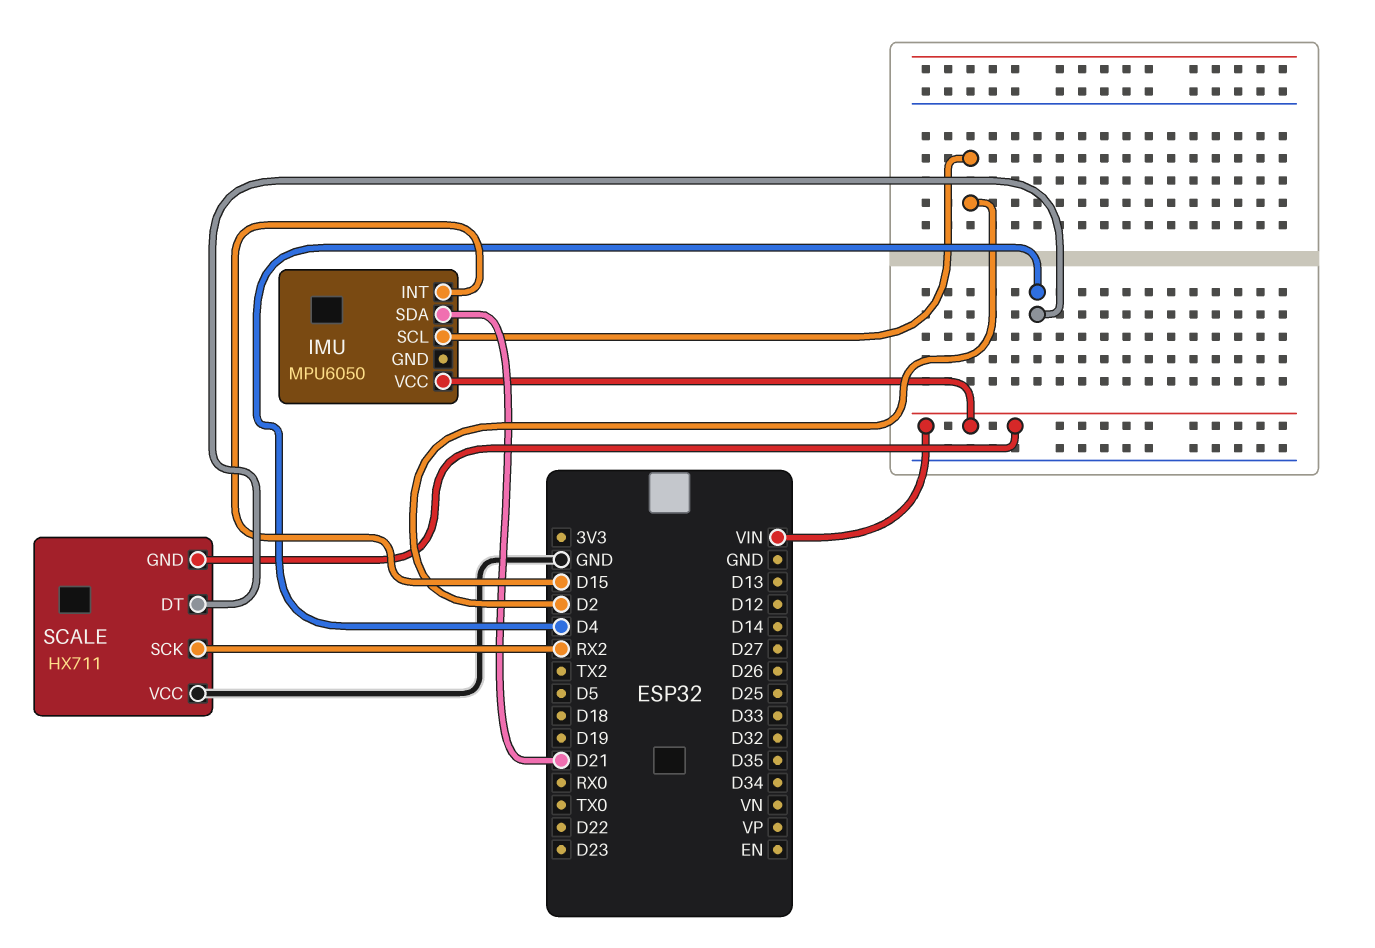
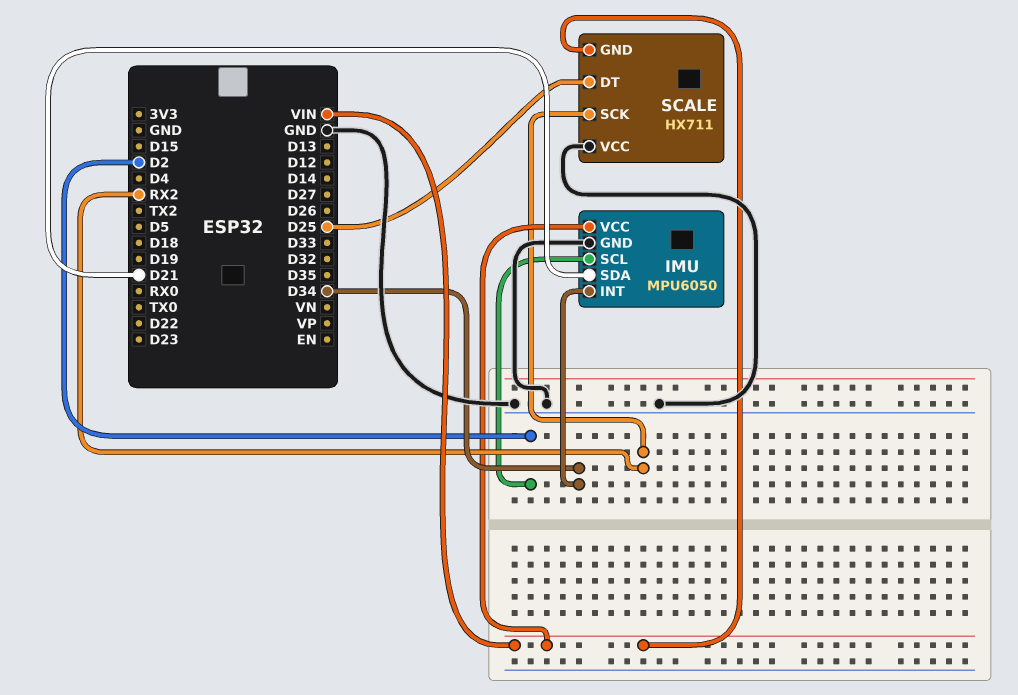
IMU pin GND: none -> GND
IMU pin INT: D15 -> D34
SCALE pin DT: D4 -> D25

